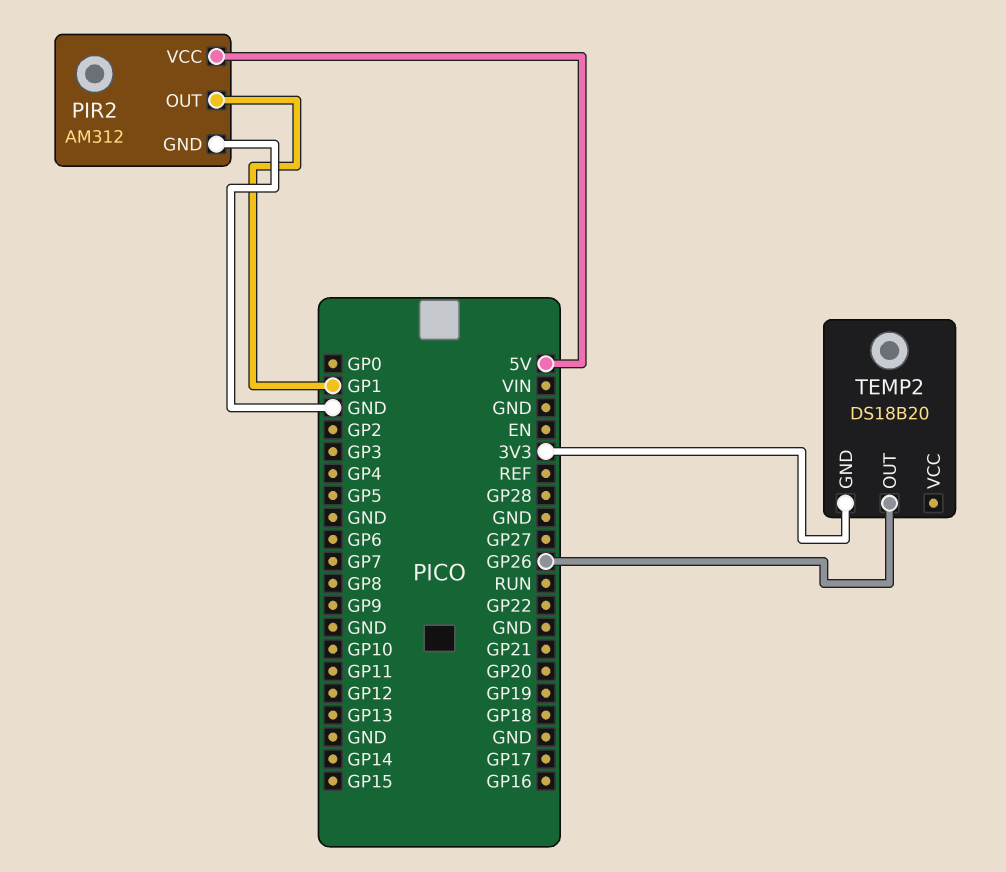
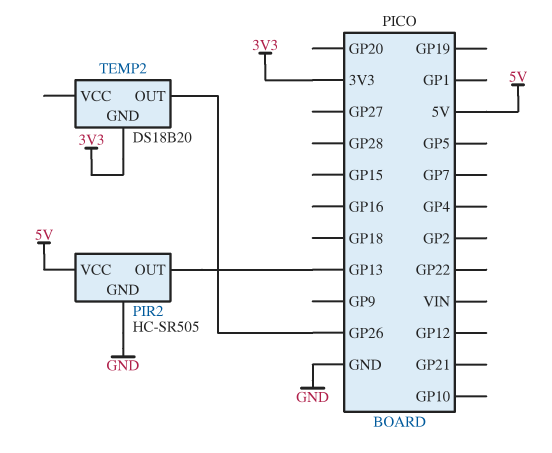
PIR2: AM312 -> HC-SR505
PIR2 pin OUT: GP1 -> GP13

